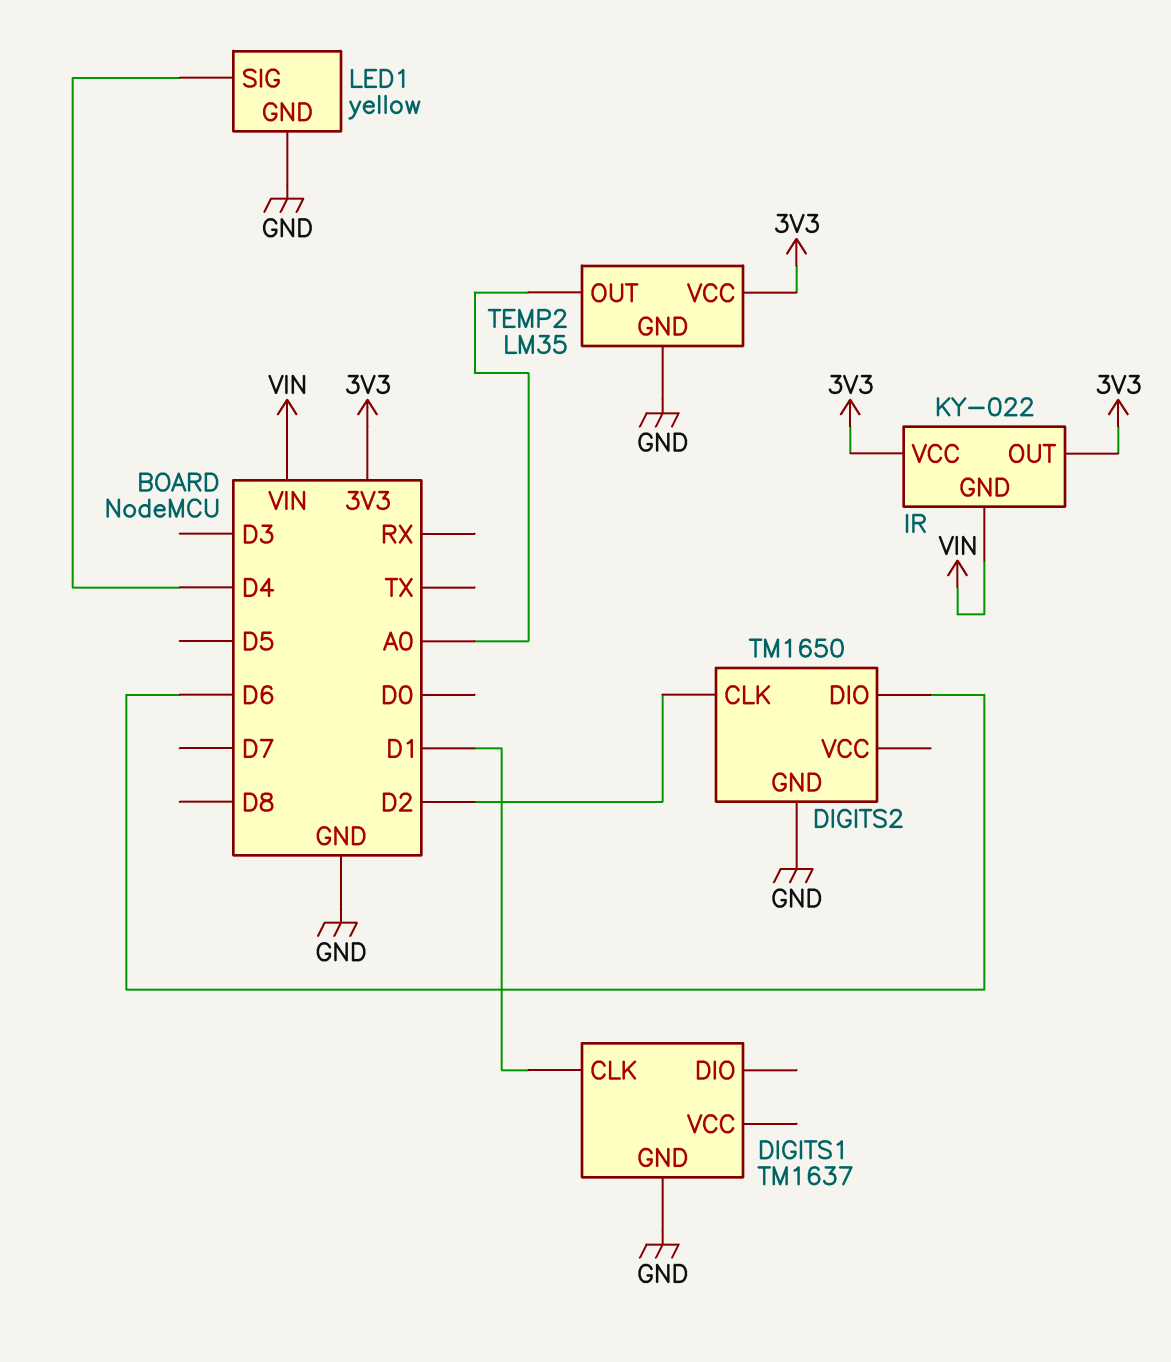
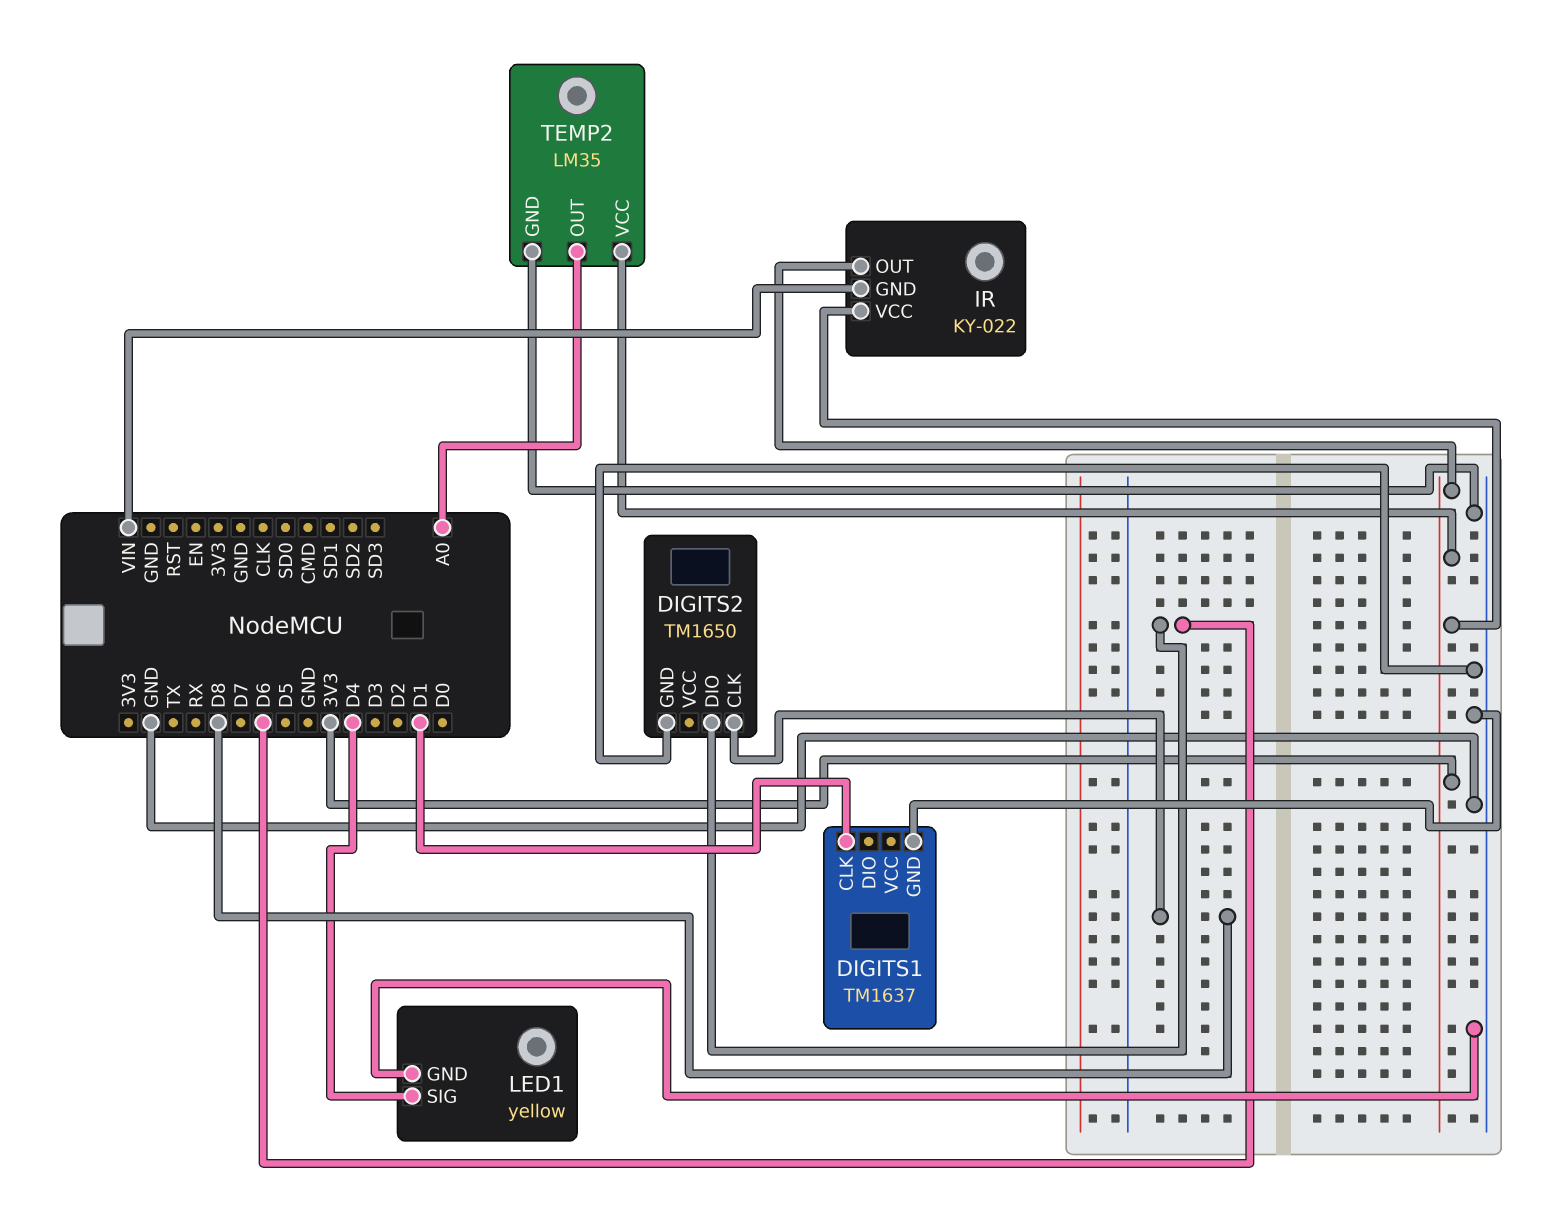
DIGITS2 pin CLK: D2 -> D8

